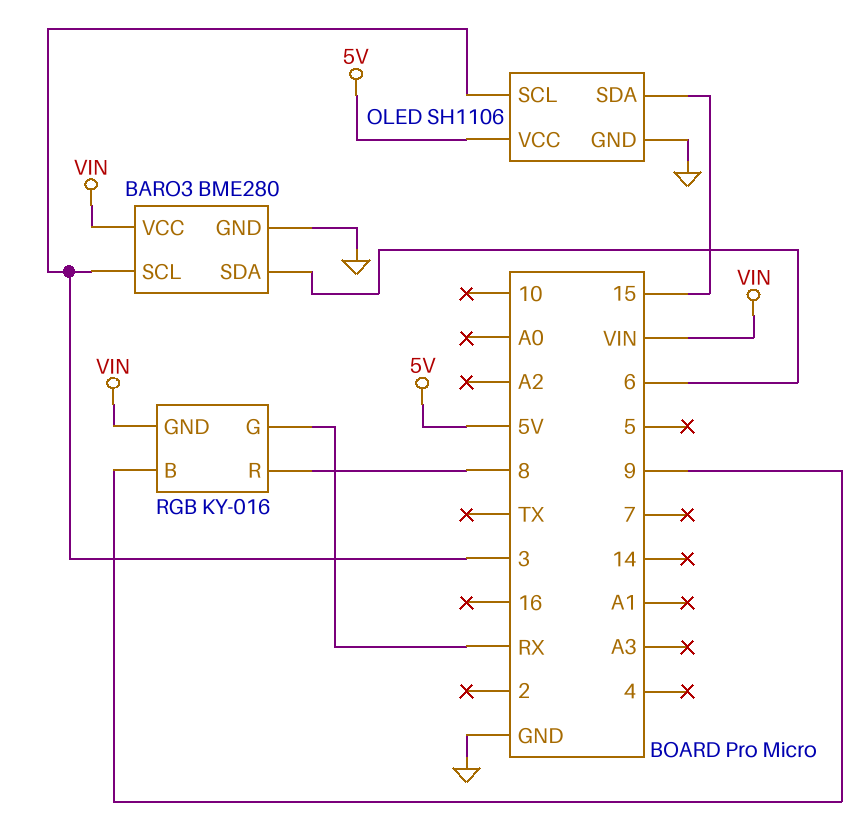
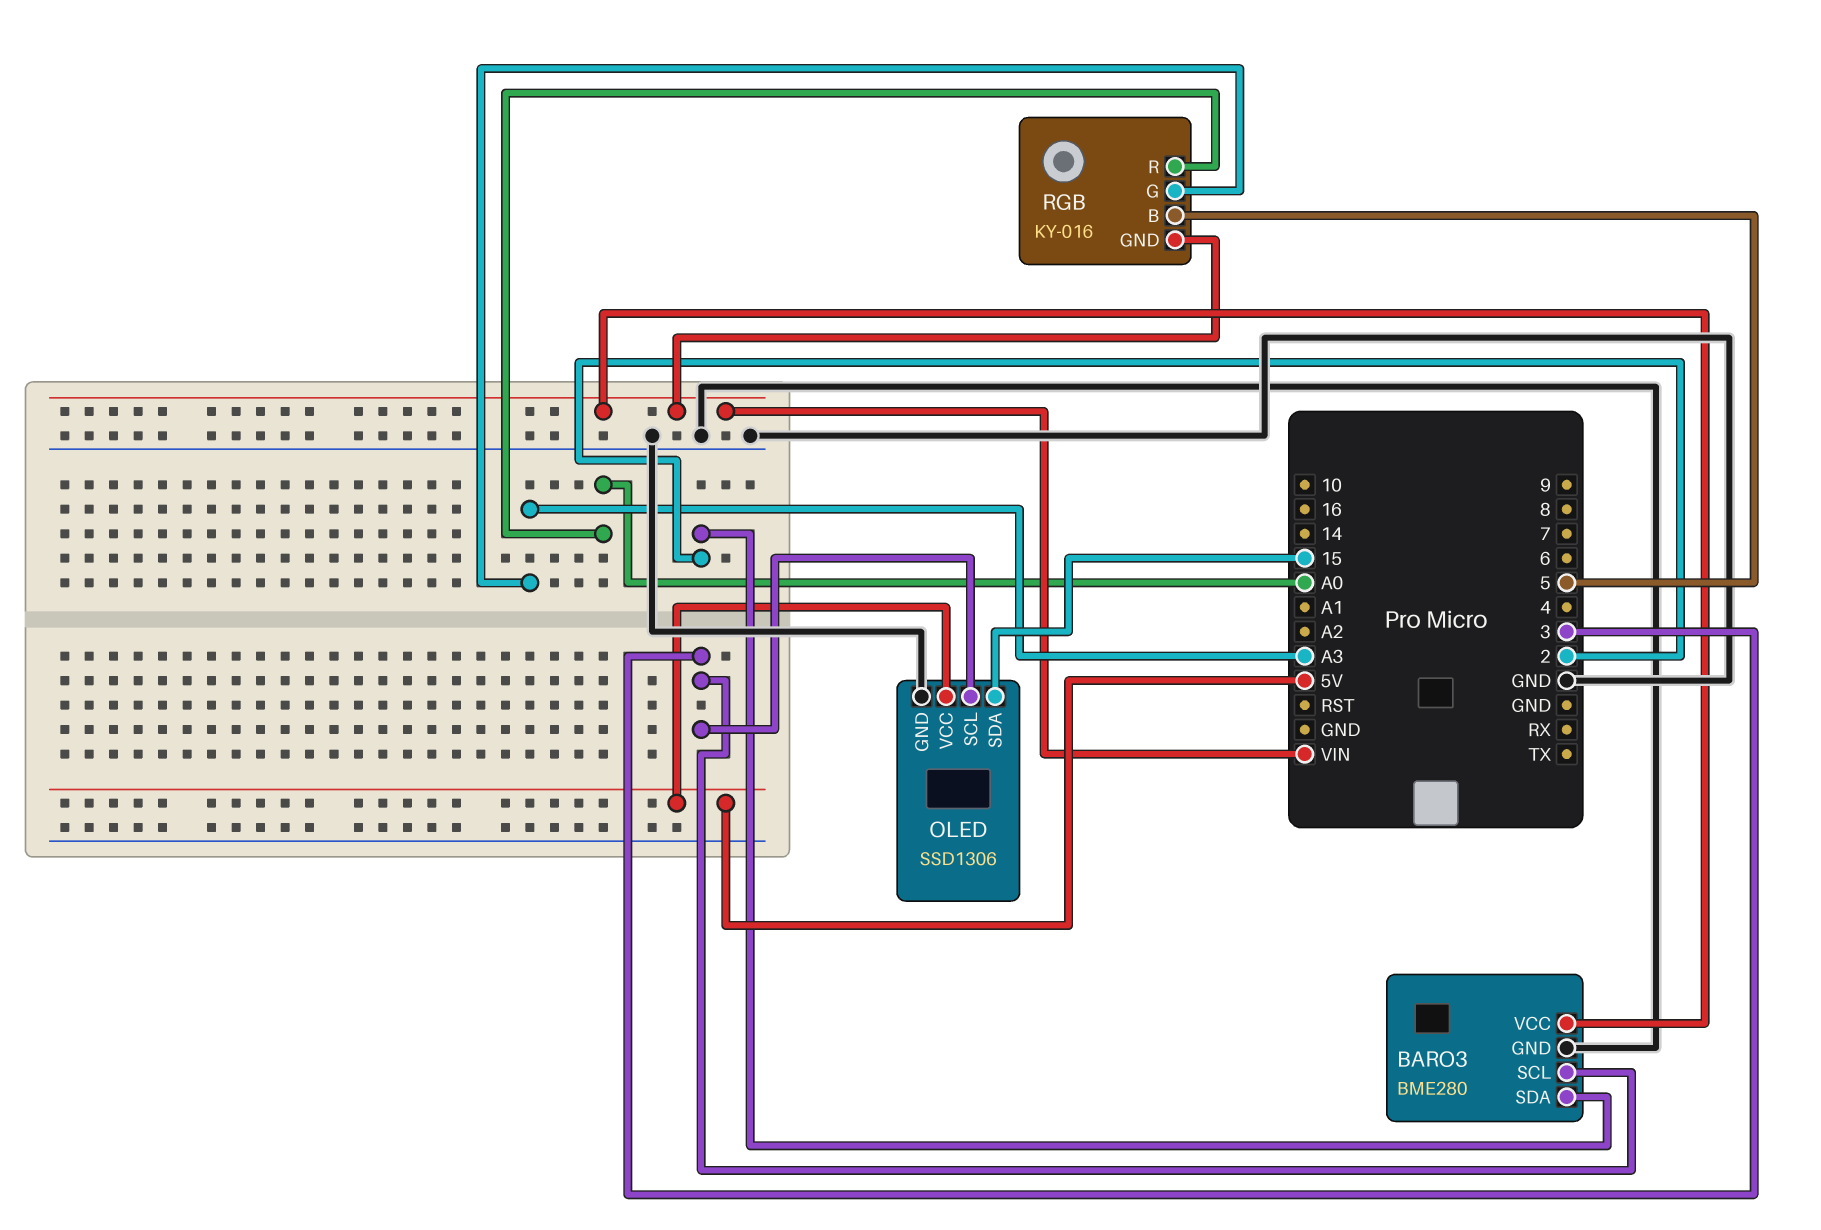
BARO3 pin SDA: 6 -> 2
OLED: SH1106 -> SSD1306
RGB pin B: 9 -> 5
RGB pin G: RX -> A3
RGB pin R: 8 -> A0

